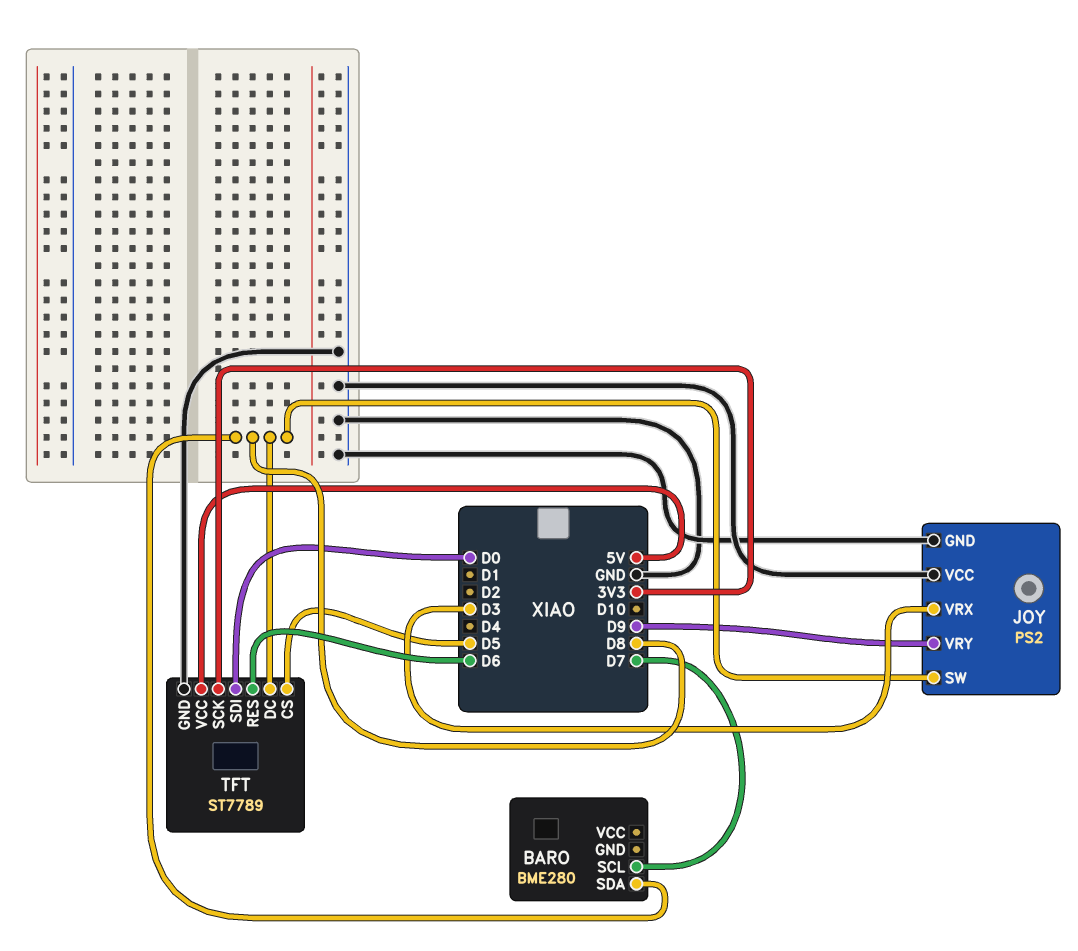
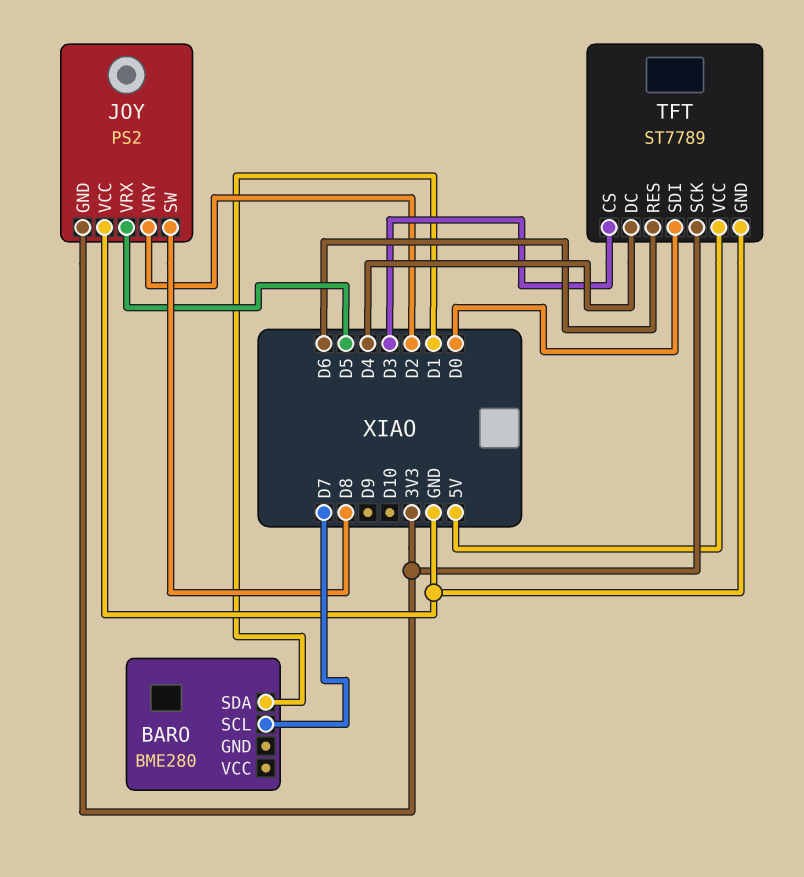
BARO pin SDA: D8 -> D1
JOY pin GND: GND -> 3V3
JOY pin VRX: D3 -> D5
JOY pin VRY: D9 -> D2
TFT pin CS: D5 -> D3
TFT pin DC: D8 -> D4

